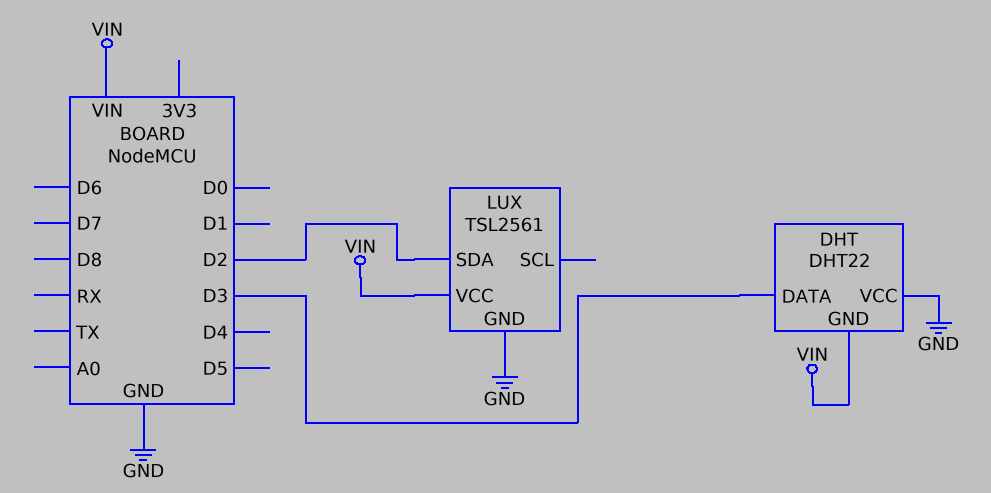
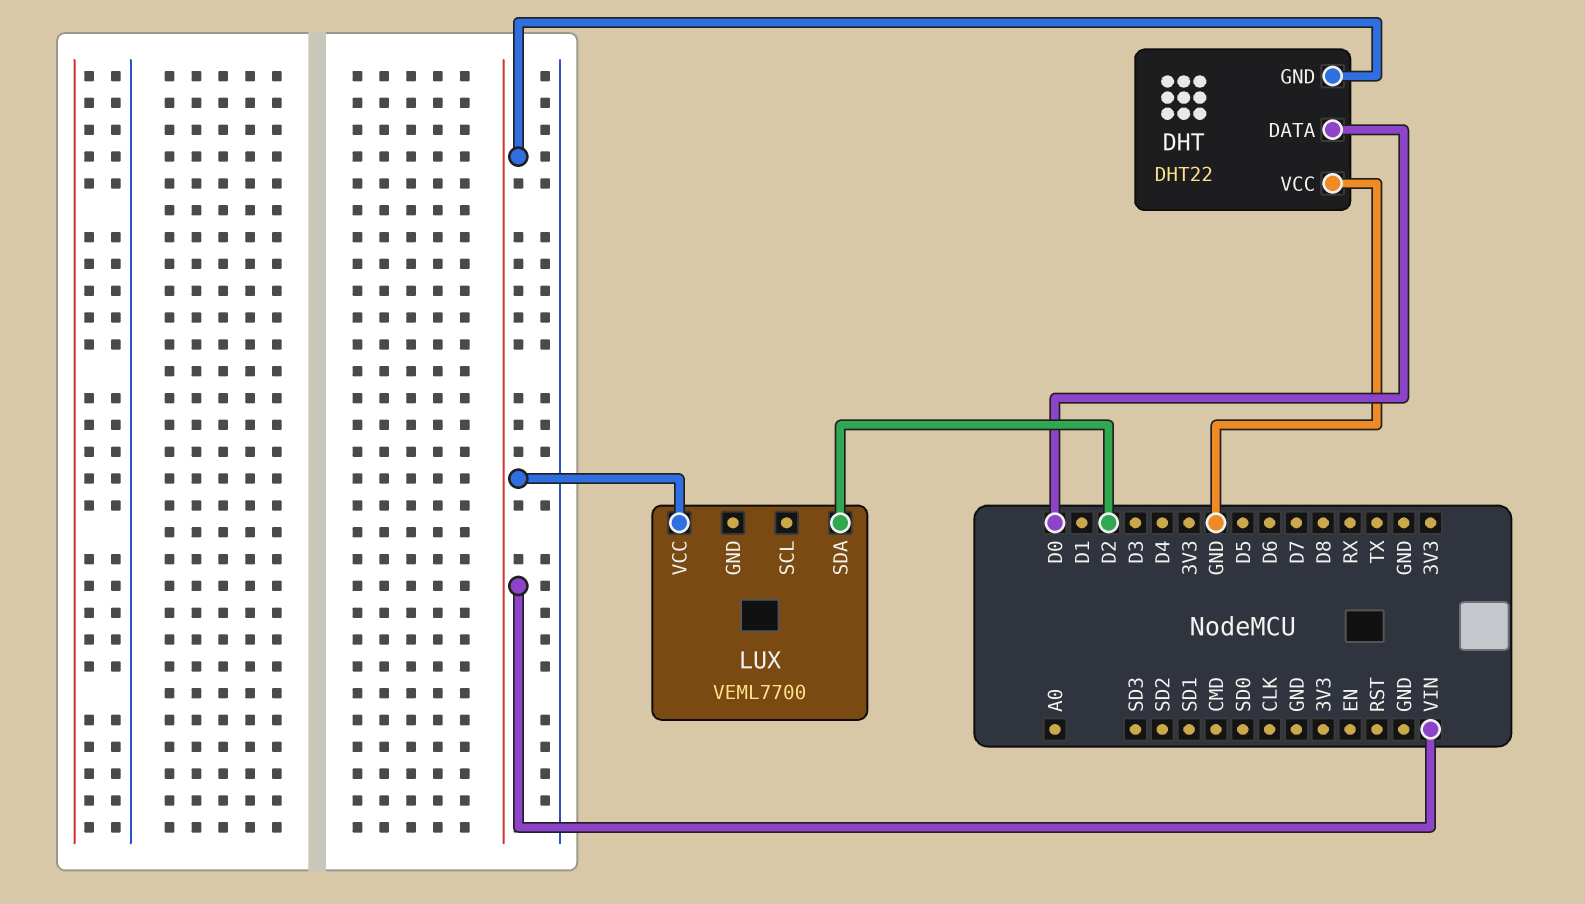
DHT pin DATA: D3 -> D0
LUX: TSL2561 -> VEML7700
LUX pin GND: GND -> none

